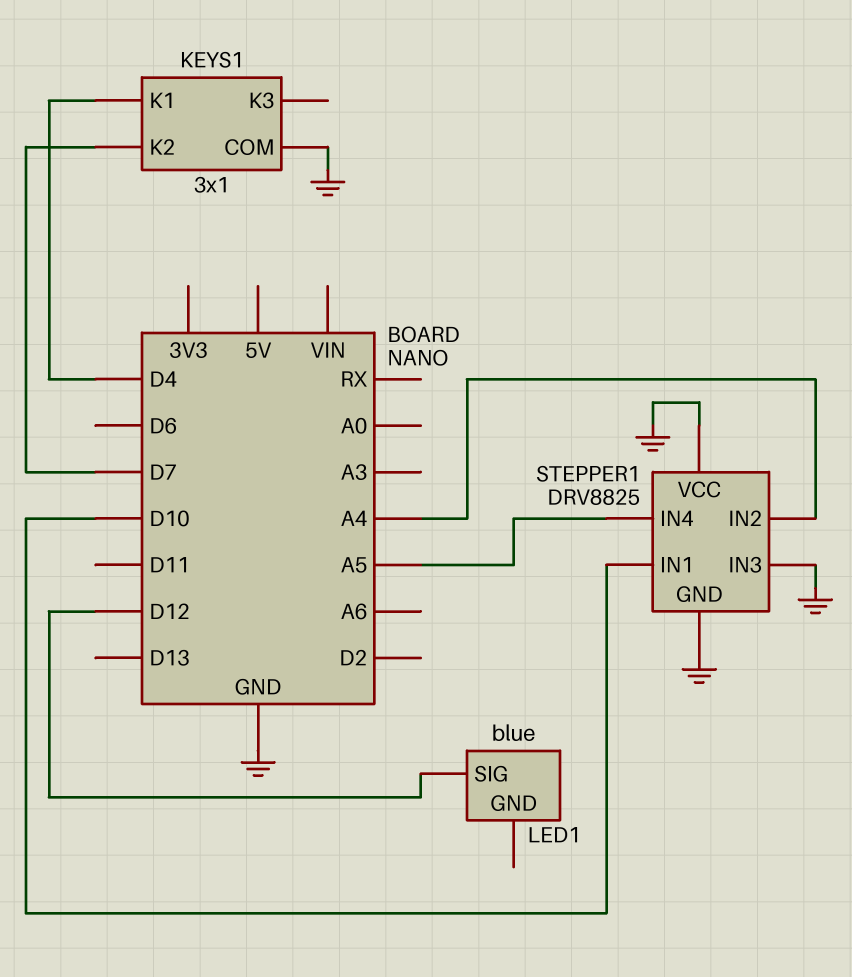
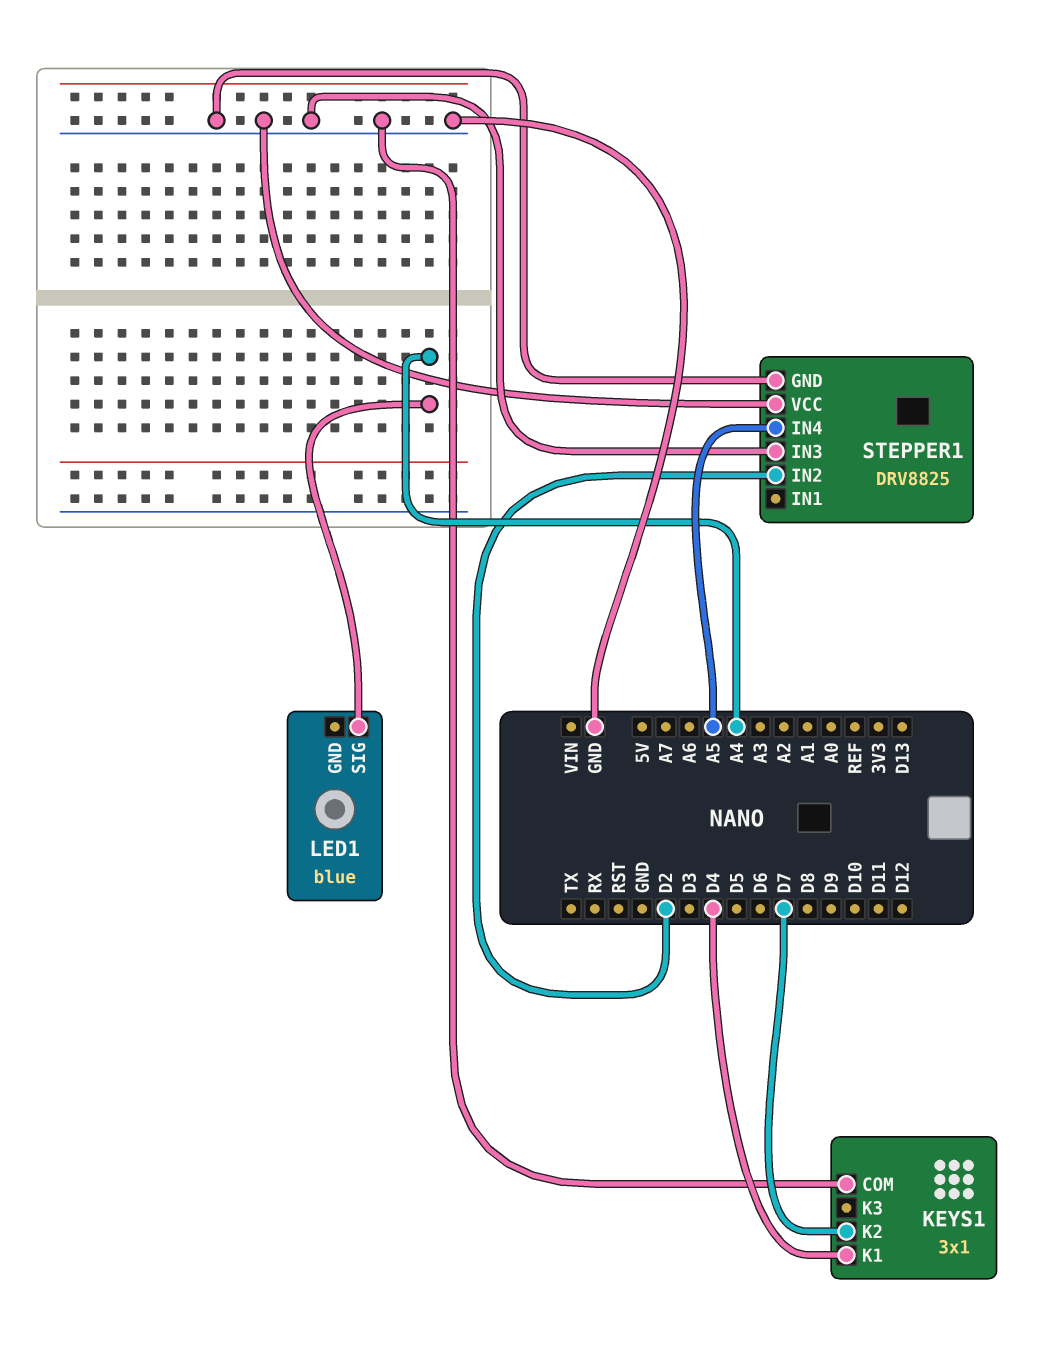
LED1 pin SIG: D12 -> A4
STEPPER1 pin IN1: D10 -> none
STEPPER1 pin IN2: A4 -> D2

